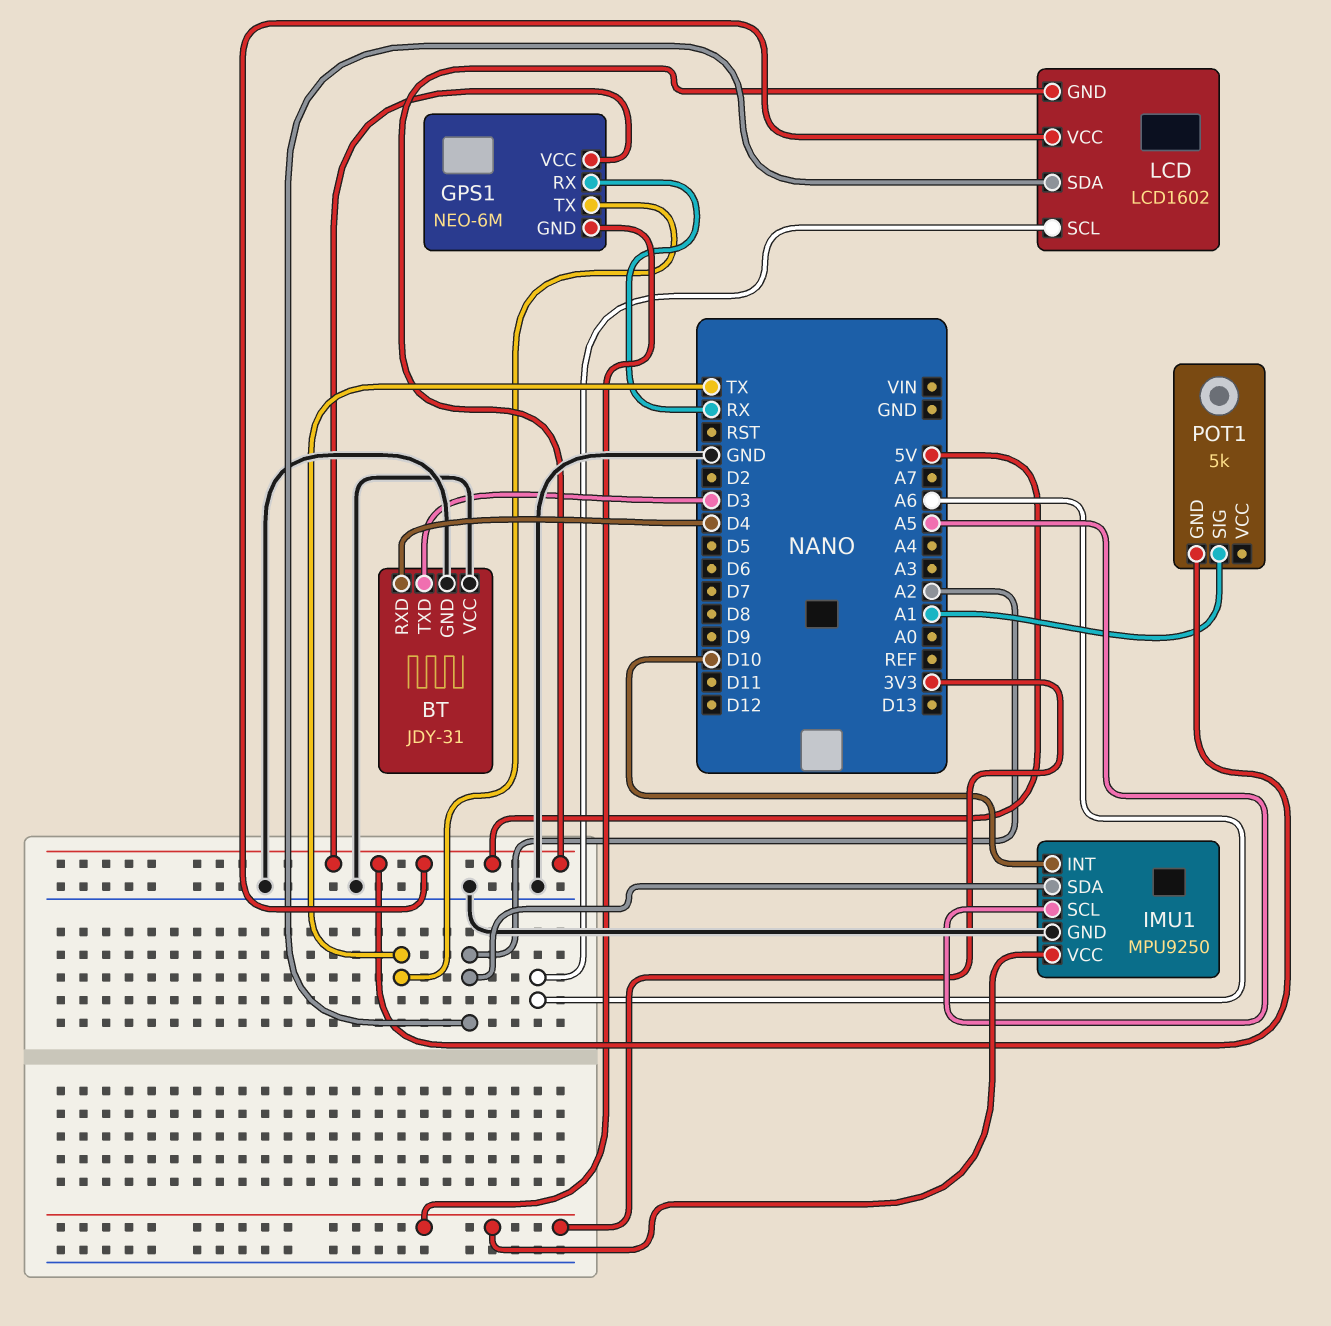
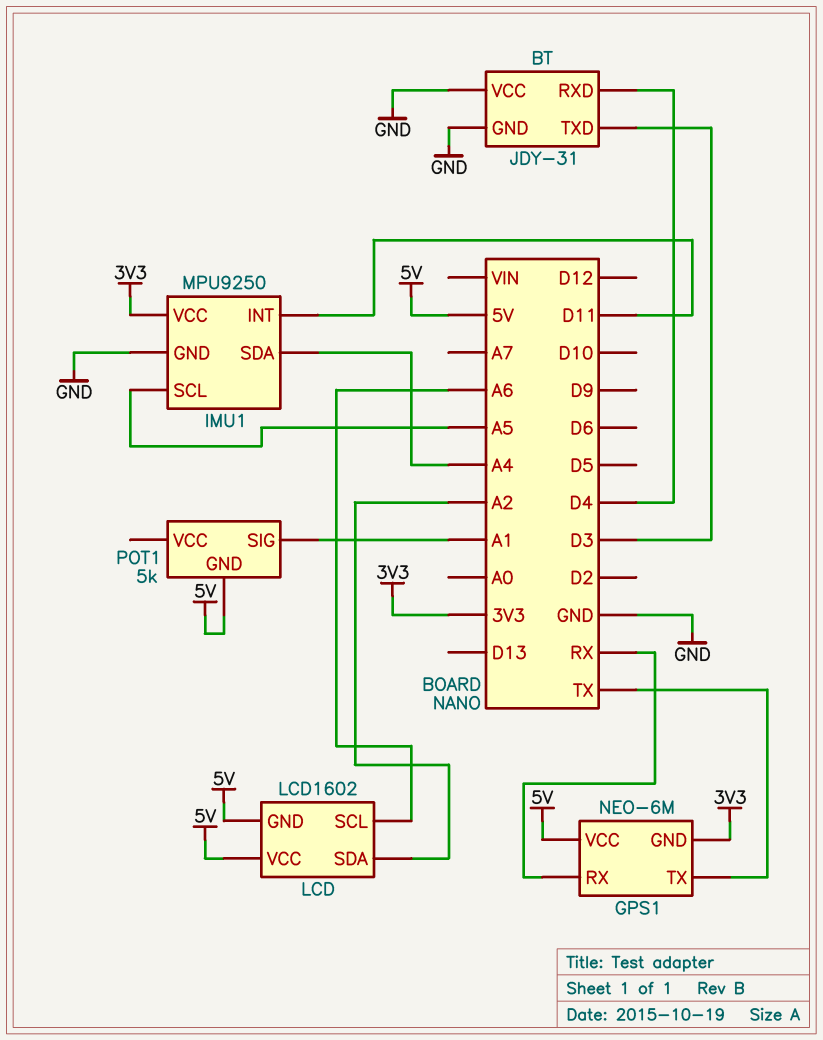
IMU1 pin INT: D10 -> D11
IMU1 pin SDA: A2 -> A4

